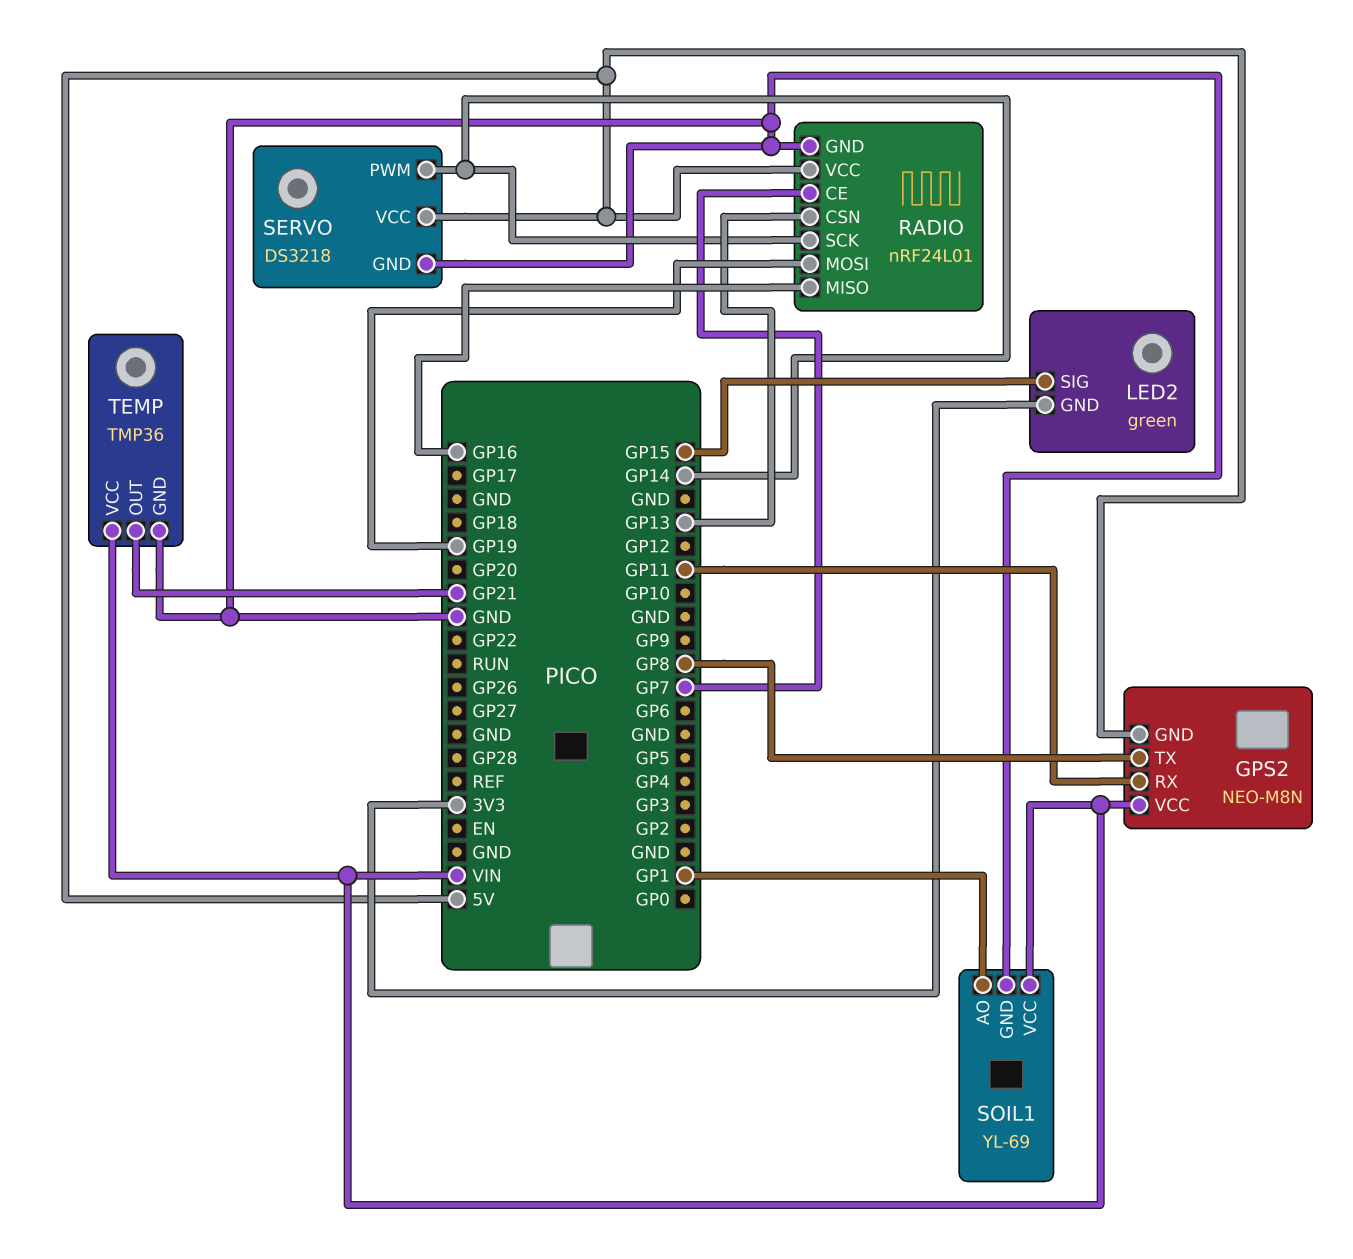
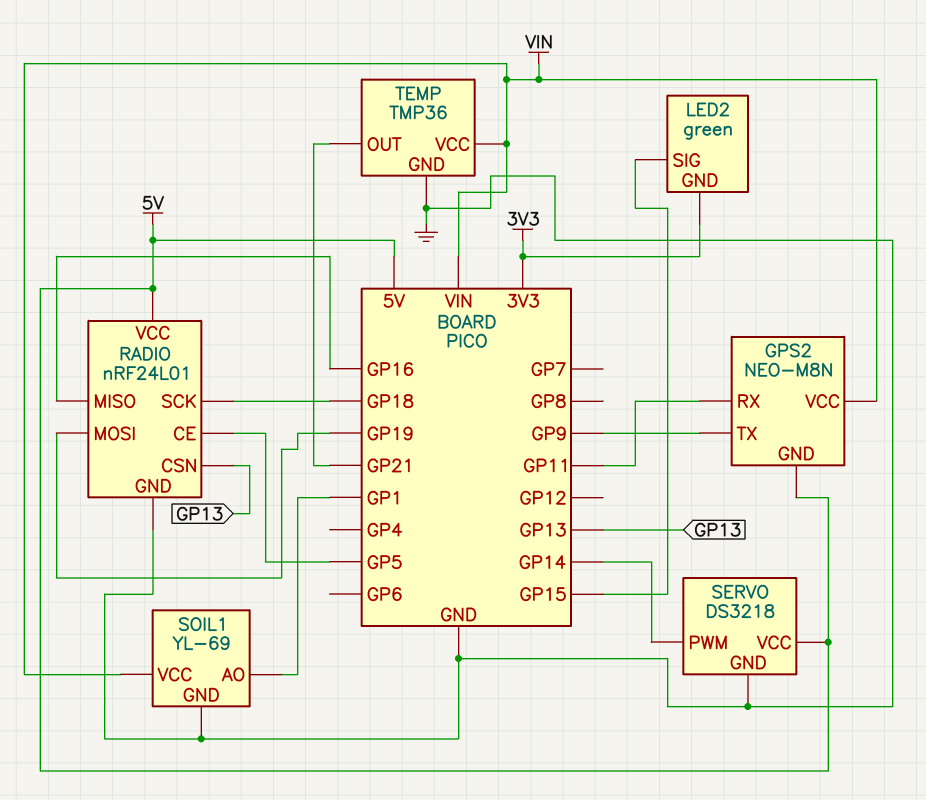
GPS2 pin TX: GP8 -> GP9
RADIO pin CE: GP7 -> GP5
RADIO pin SCK: GP14 -> GP18

